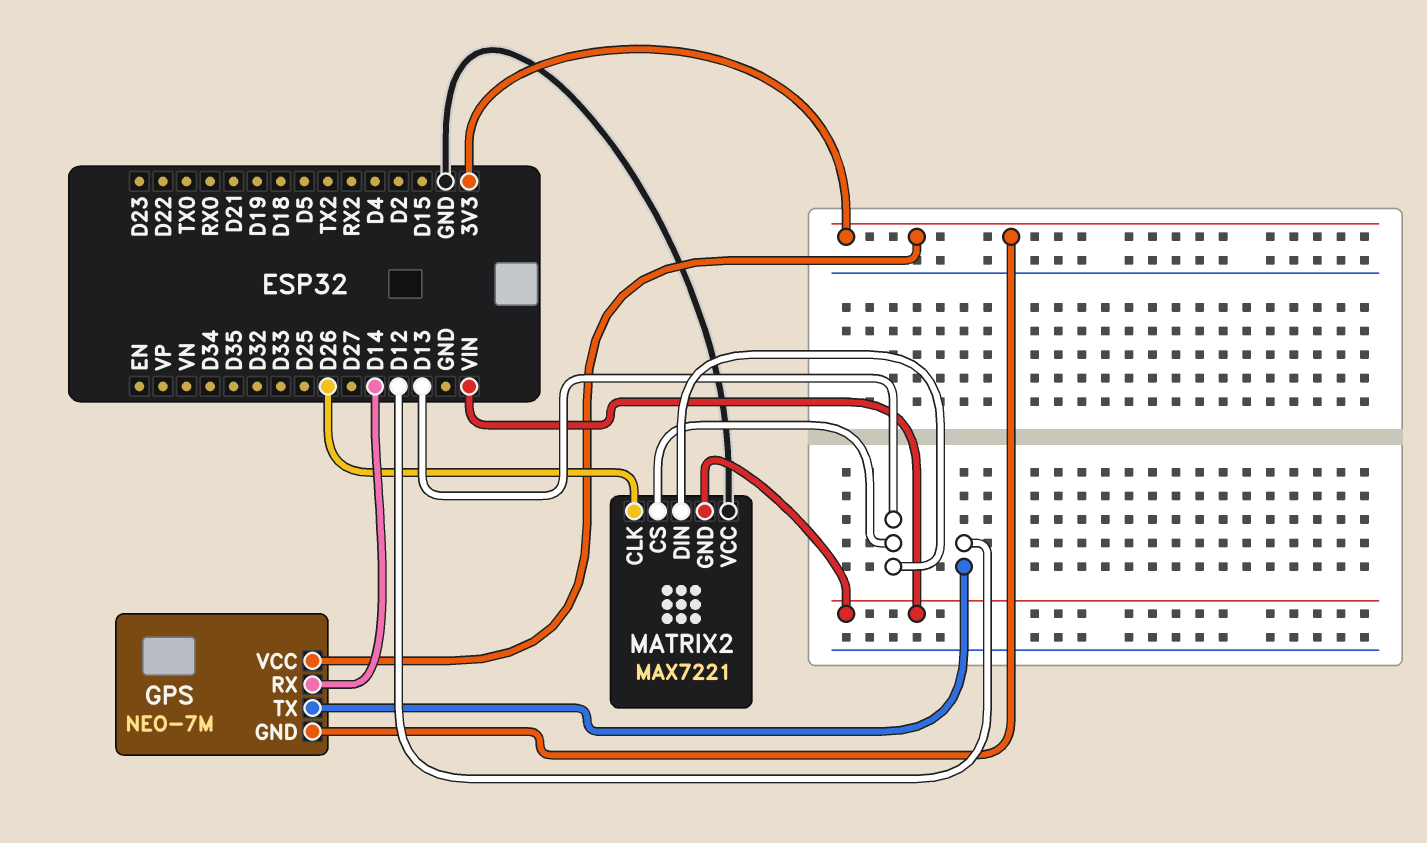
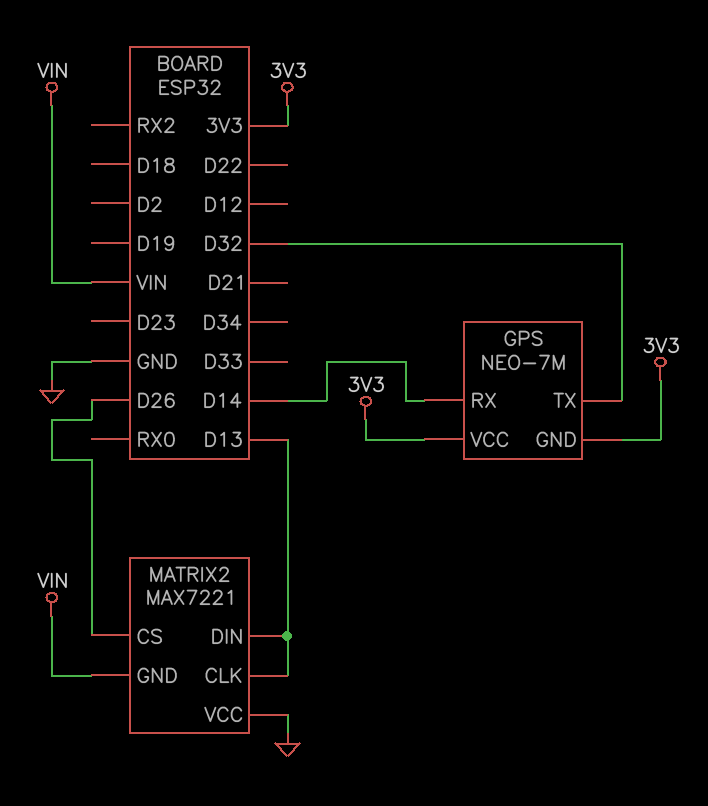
GPS pin TX: D12 -> D32
MATRIX2 pin CLK: D26 -> D13
MATRIX2 pin CS: D13 -> D26

